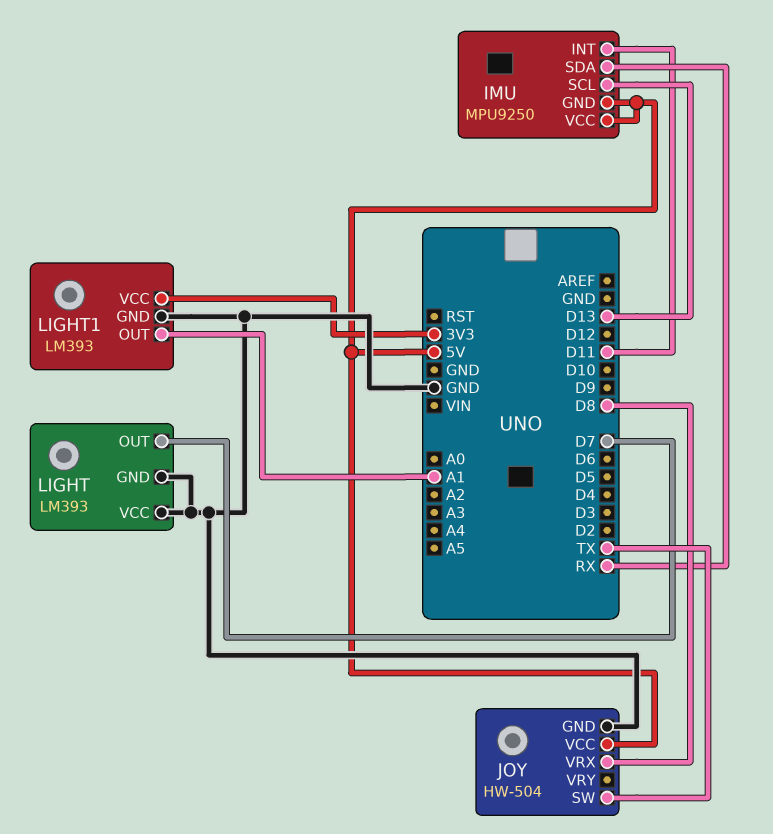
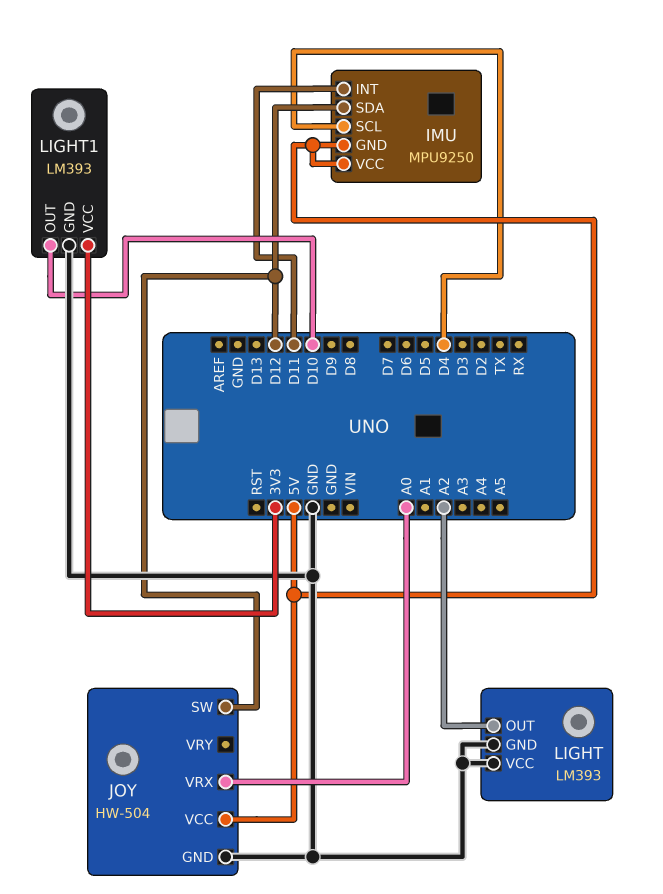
IMU pin SCL: D13 -> D4
IMU pin SDA: RX -> D12
JOY pin SW: TX -> D12
JOY pin VRX: D8 -> A0
LIGHT pin OUT: D7 -> A2
LIGHT1 pin OUT: A1 -> D10

